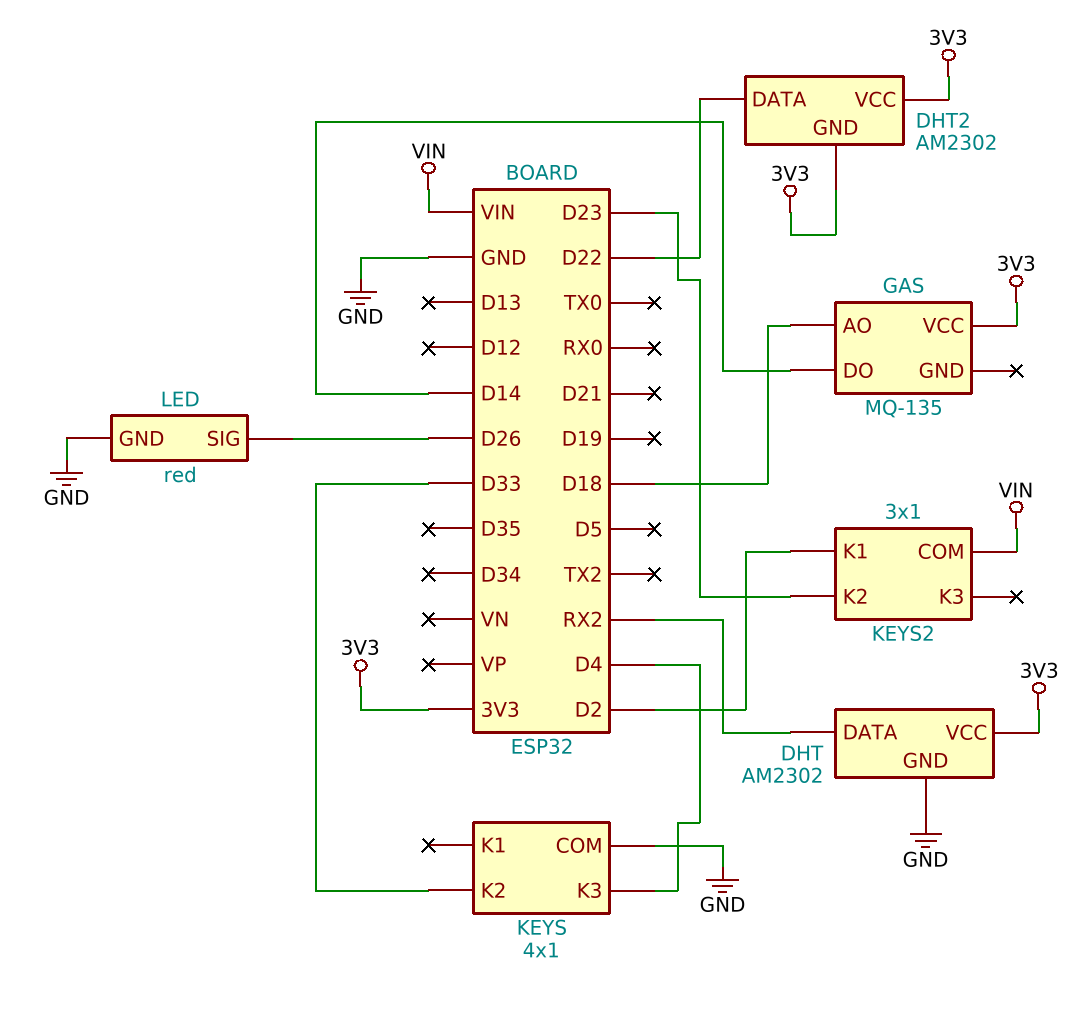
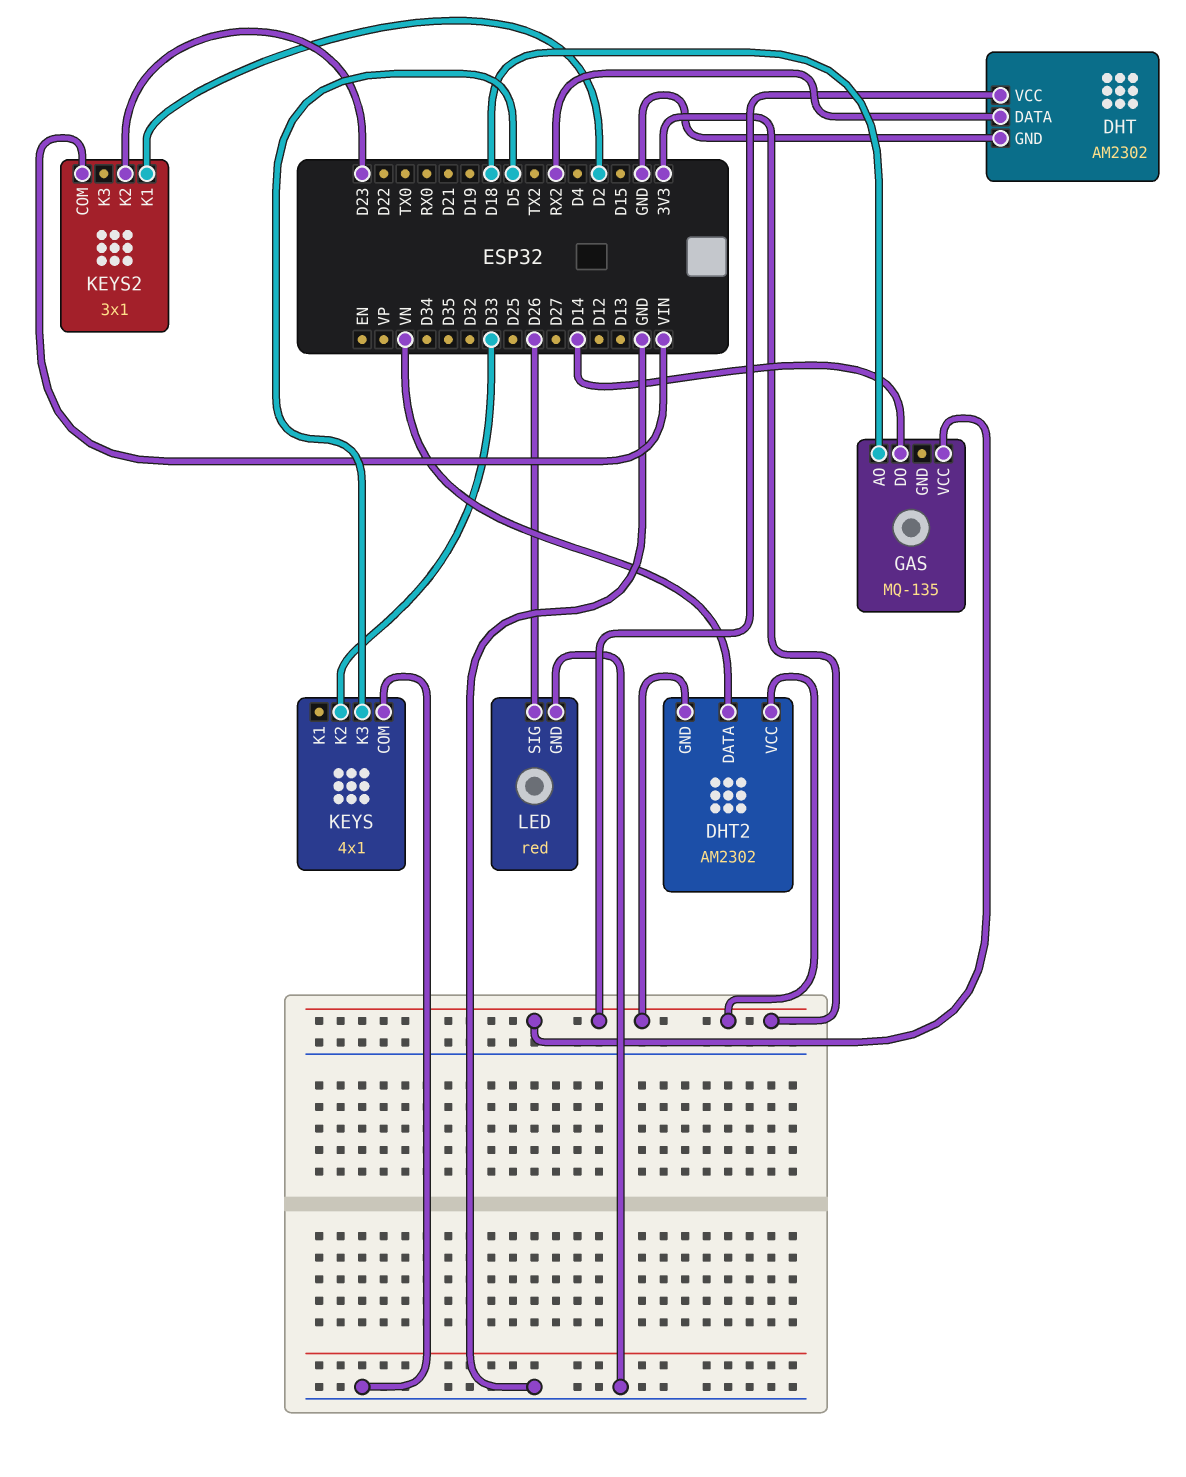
DHT2 pin DATA: D22 -> VN
KEYS pin K3: D4 -> D5

